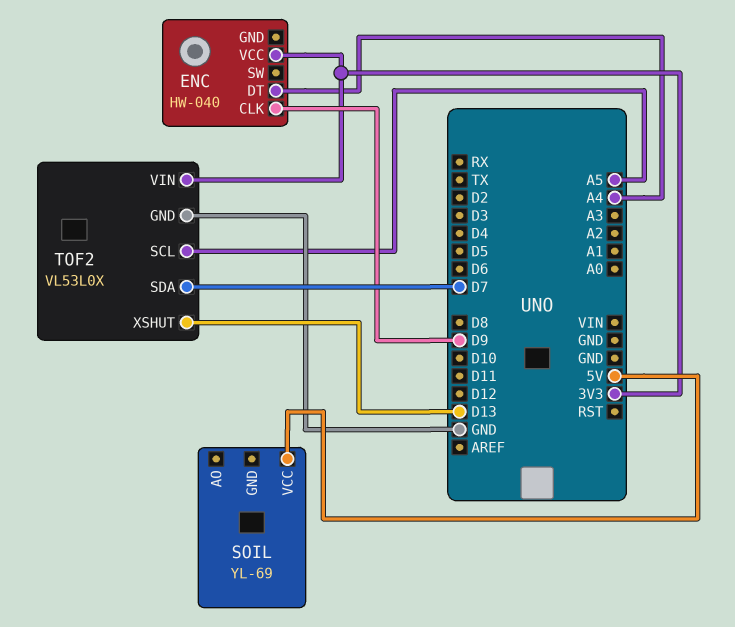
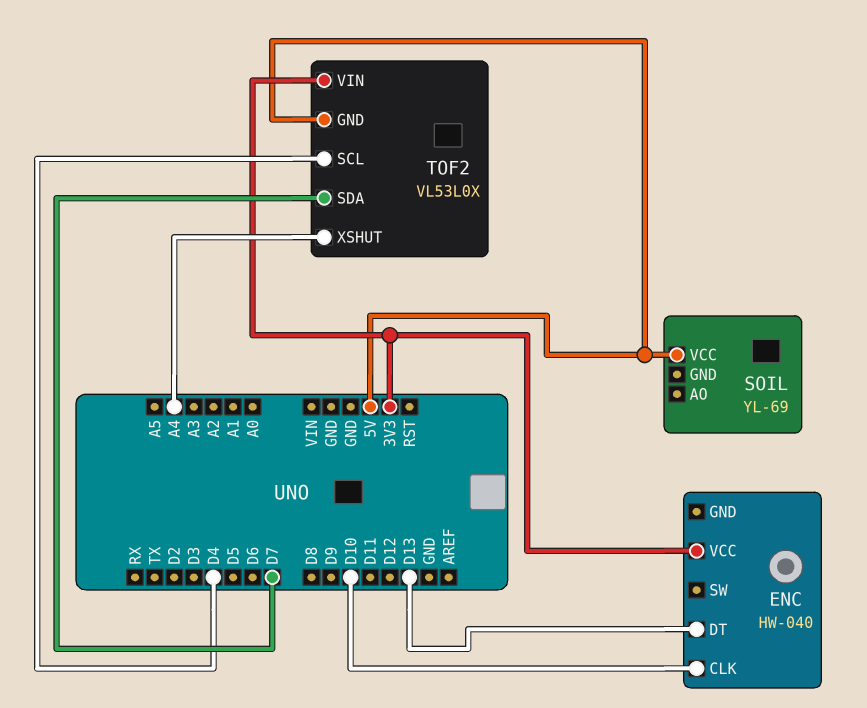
ENC pin CLK: D9 -> D10
ENC pin DT: A4 -> D13
TOF2 pin GND: GND -> 5V
TOF2 pin SCL: A5 -> D4
TOF2 pin XSHUT: D13 -> A4

